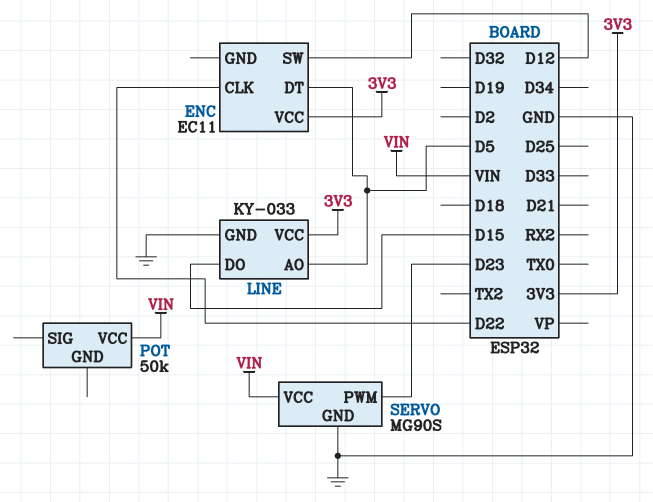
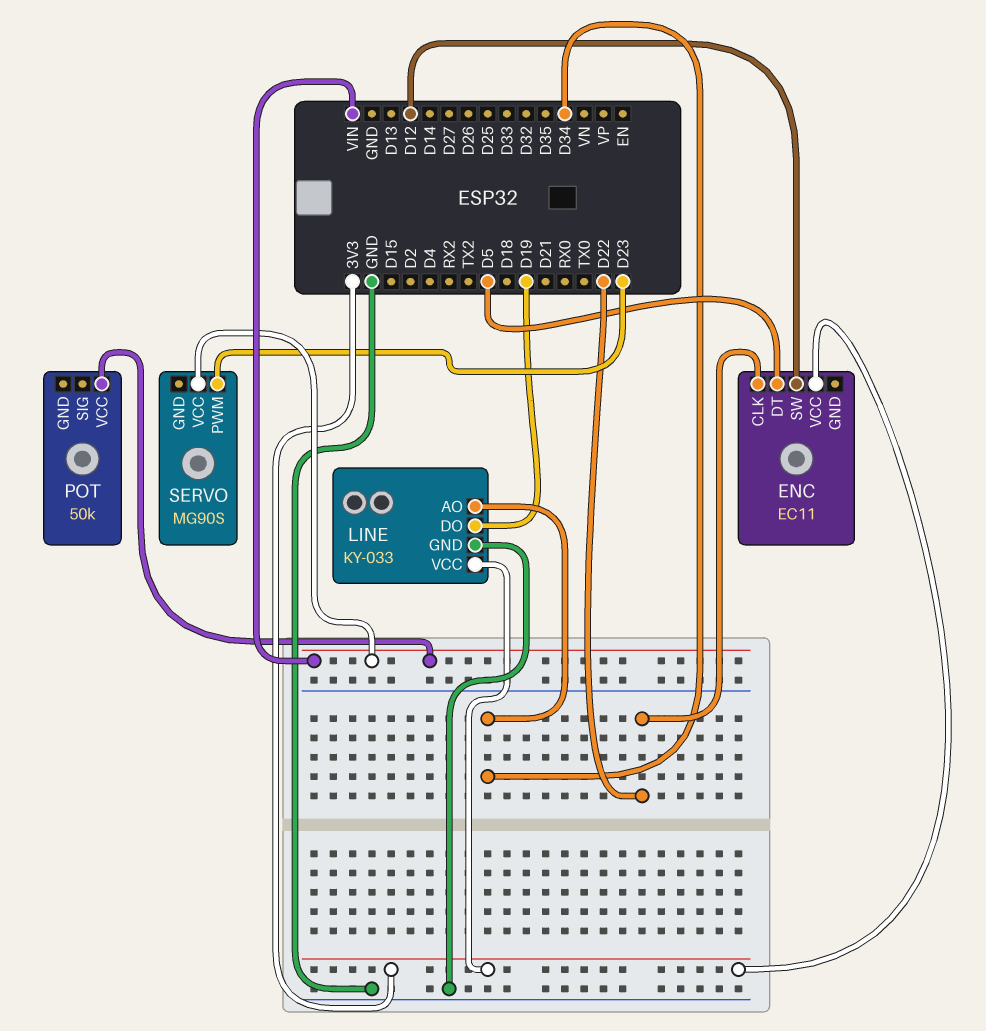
LINE pin AO: D5 -> D34
LINE pin DO: D15 -> D19
SERVO pin GND: GND -> none

